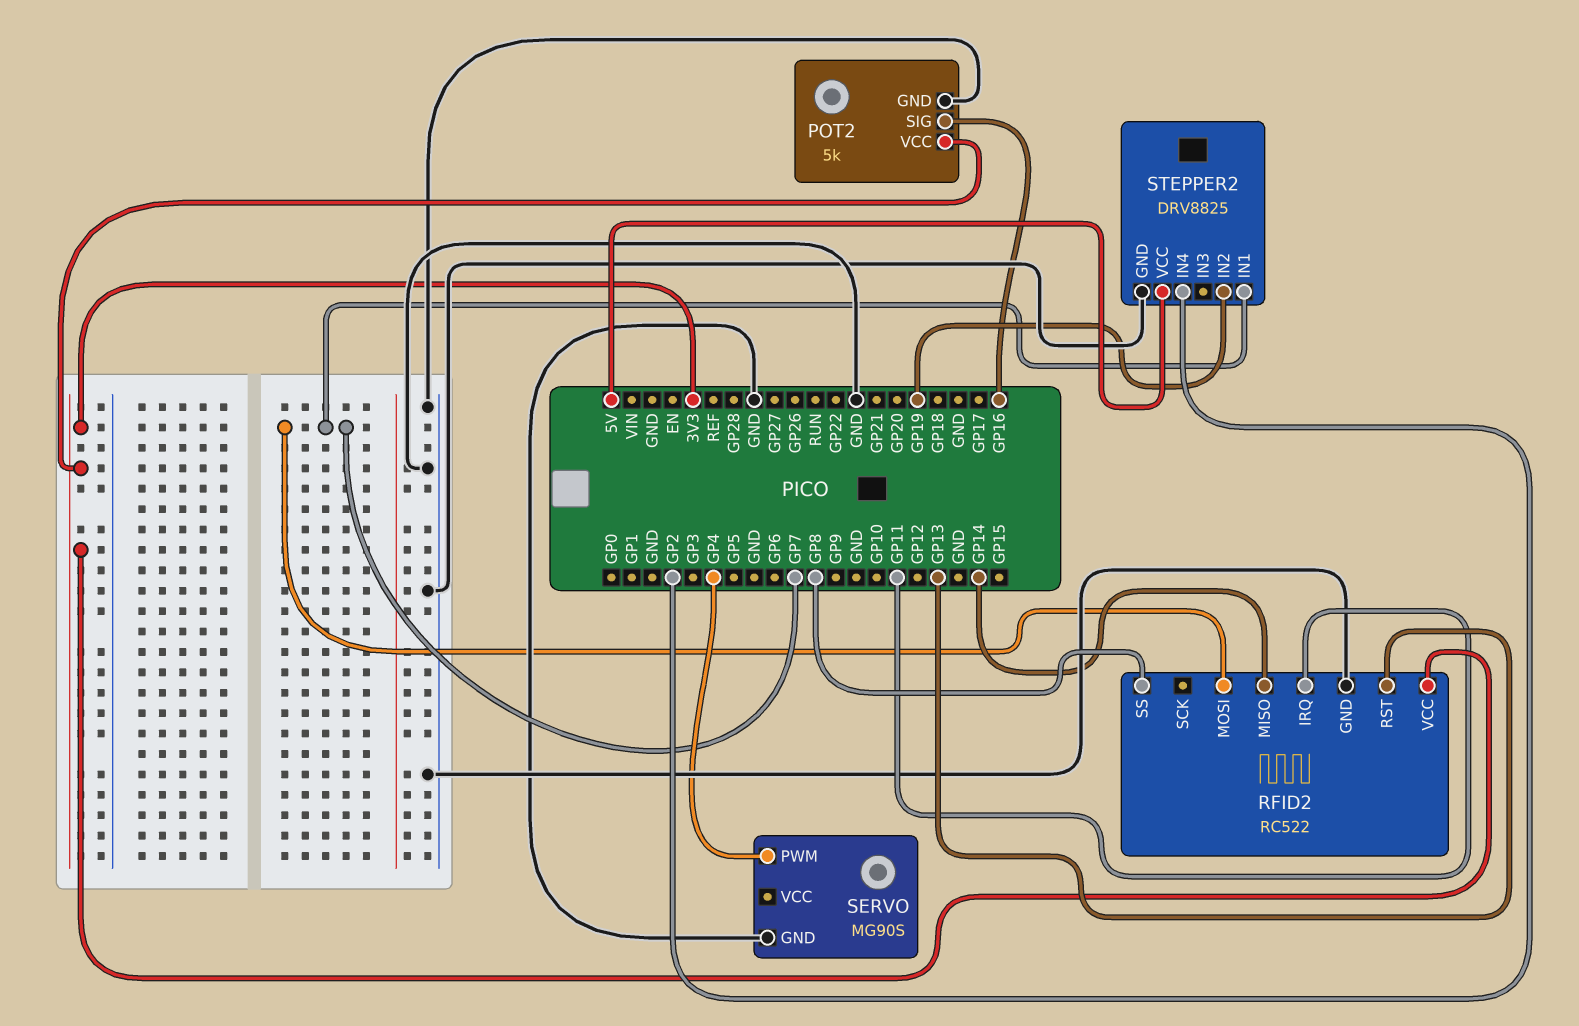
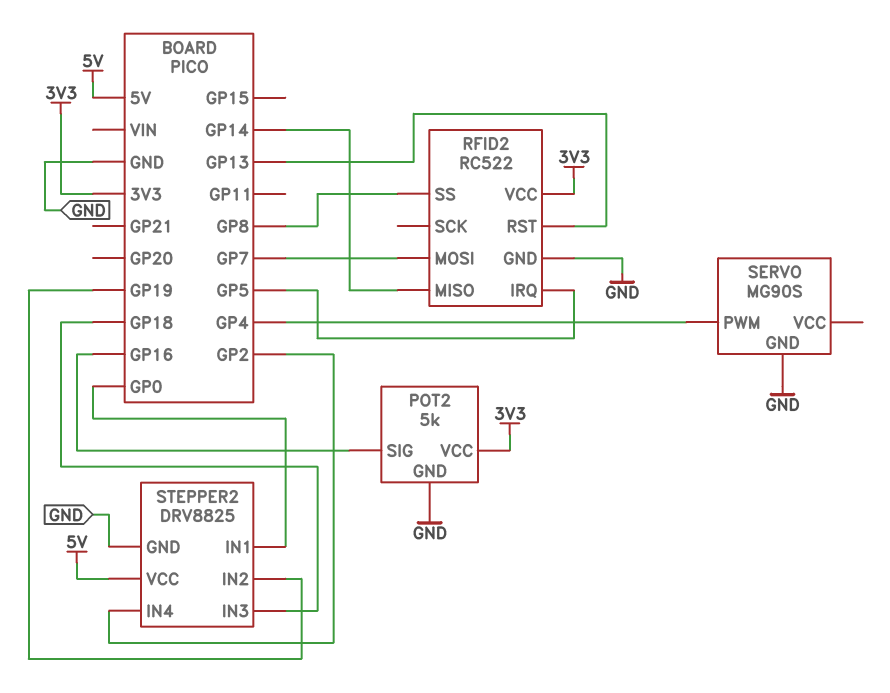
RFID2 pin IRQ: GP11 -> GP5
STEPPER2 pin IN1: GP7 -> GP0
STEPPER2 pin IN3: none -> GP18

